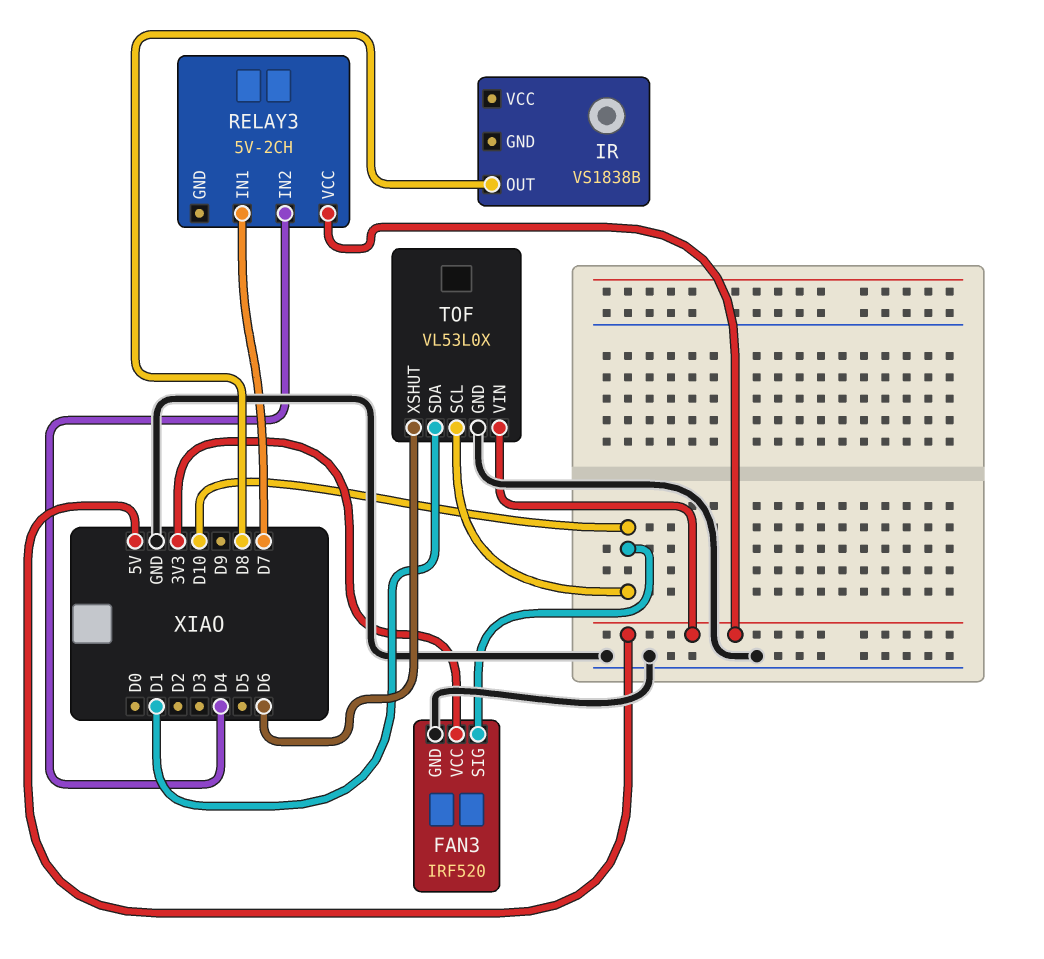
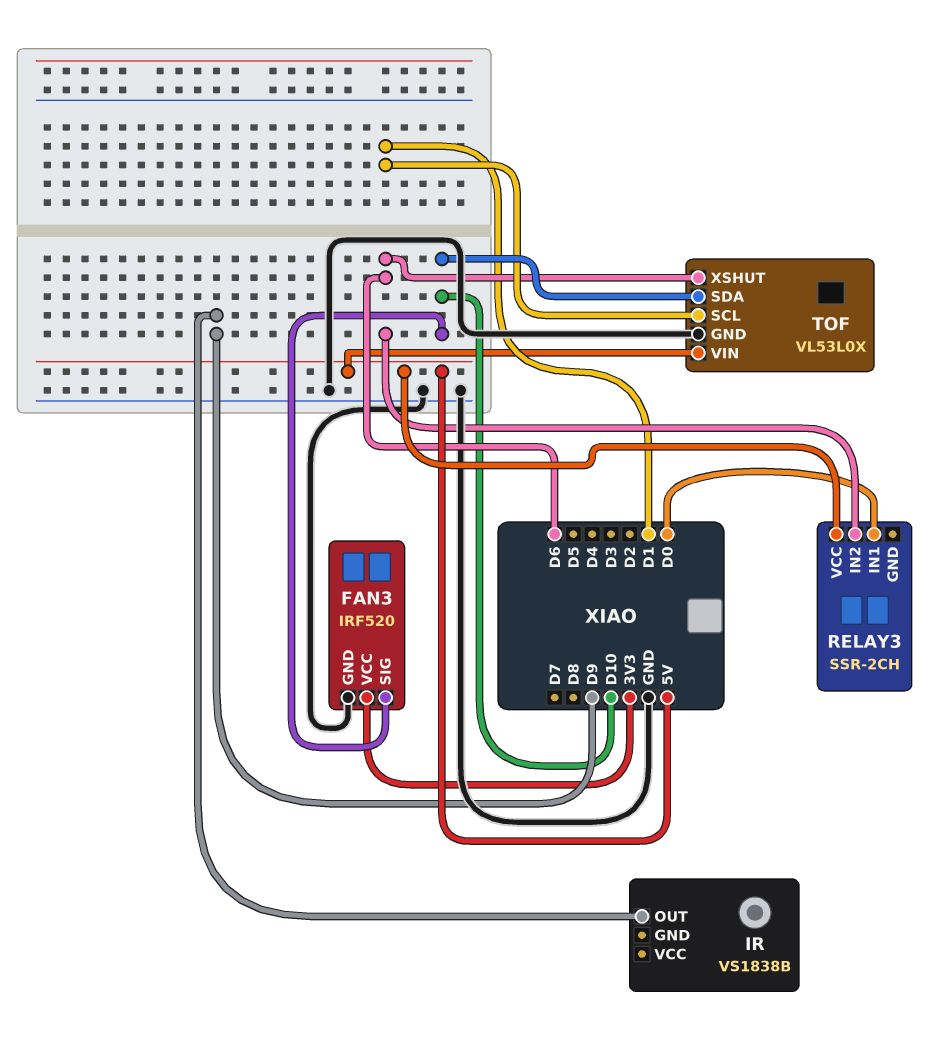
IR pin OUT: D8 -> D9
RELAY3: 5V-2CH -> SSR-2CH
RELAY3 pin IN1: D7 -> D0
RELAY3 pin IN2: D4 -> D6
TOF pin SCL: D10 -> D1
TOF pin SDA: D1 -> D10

